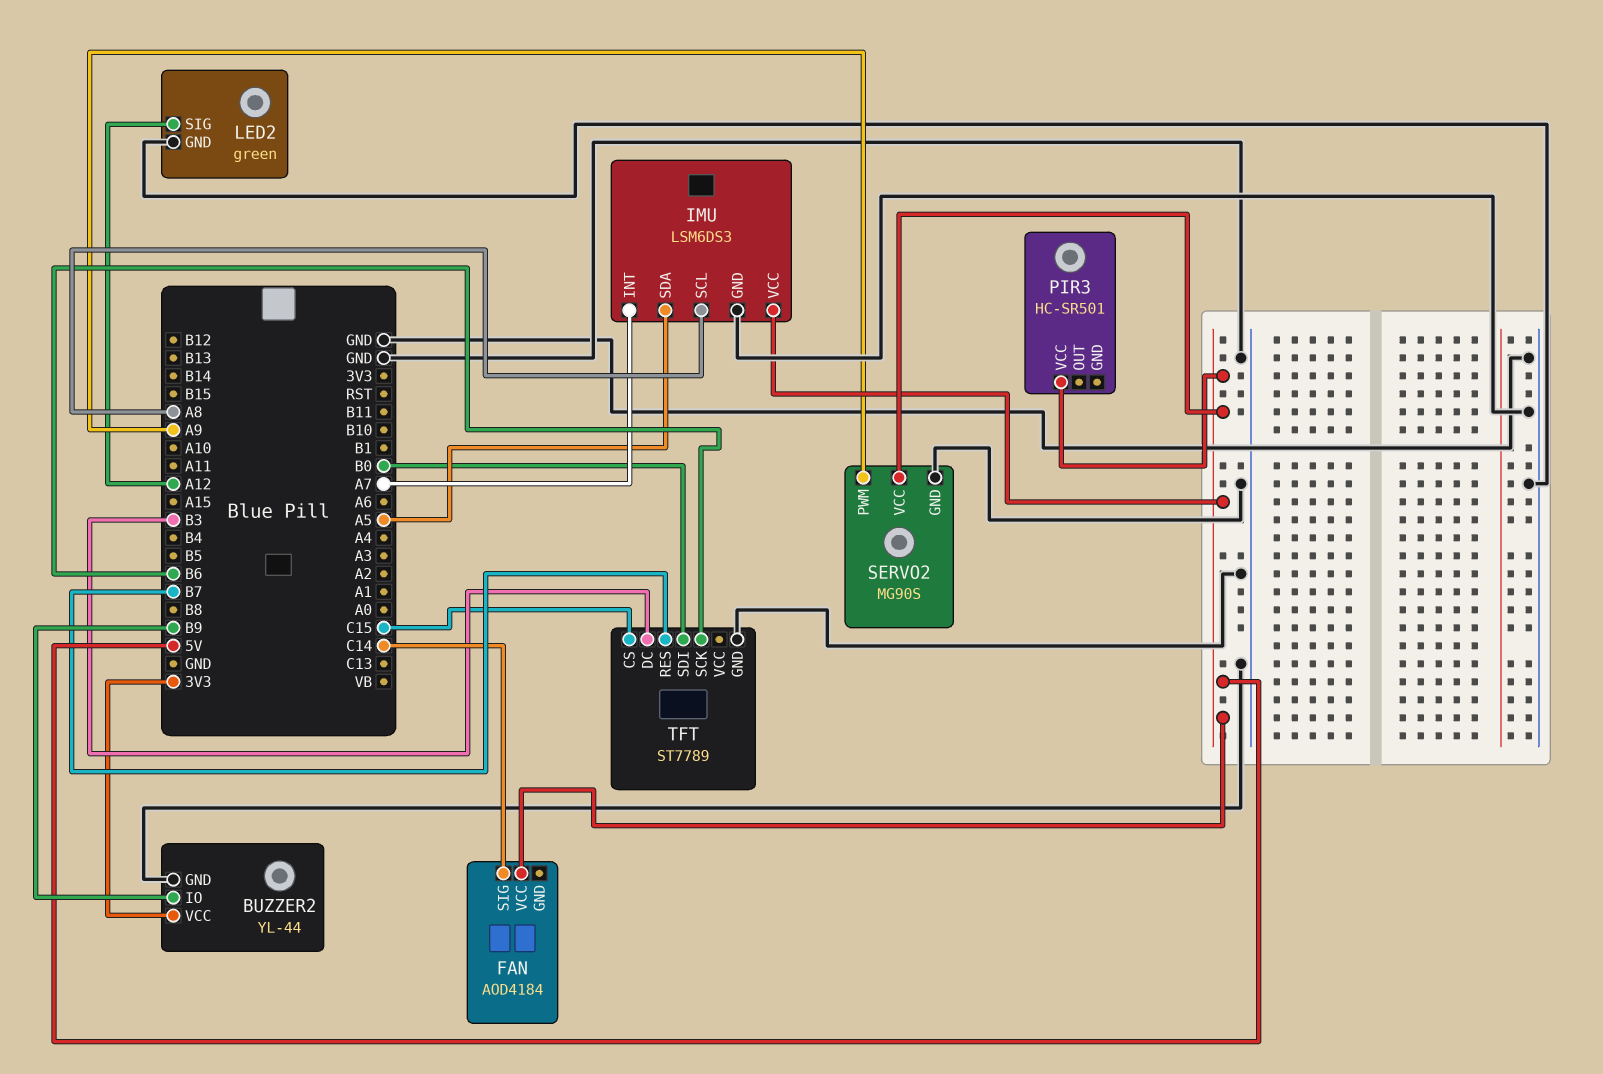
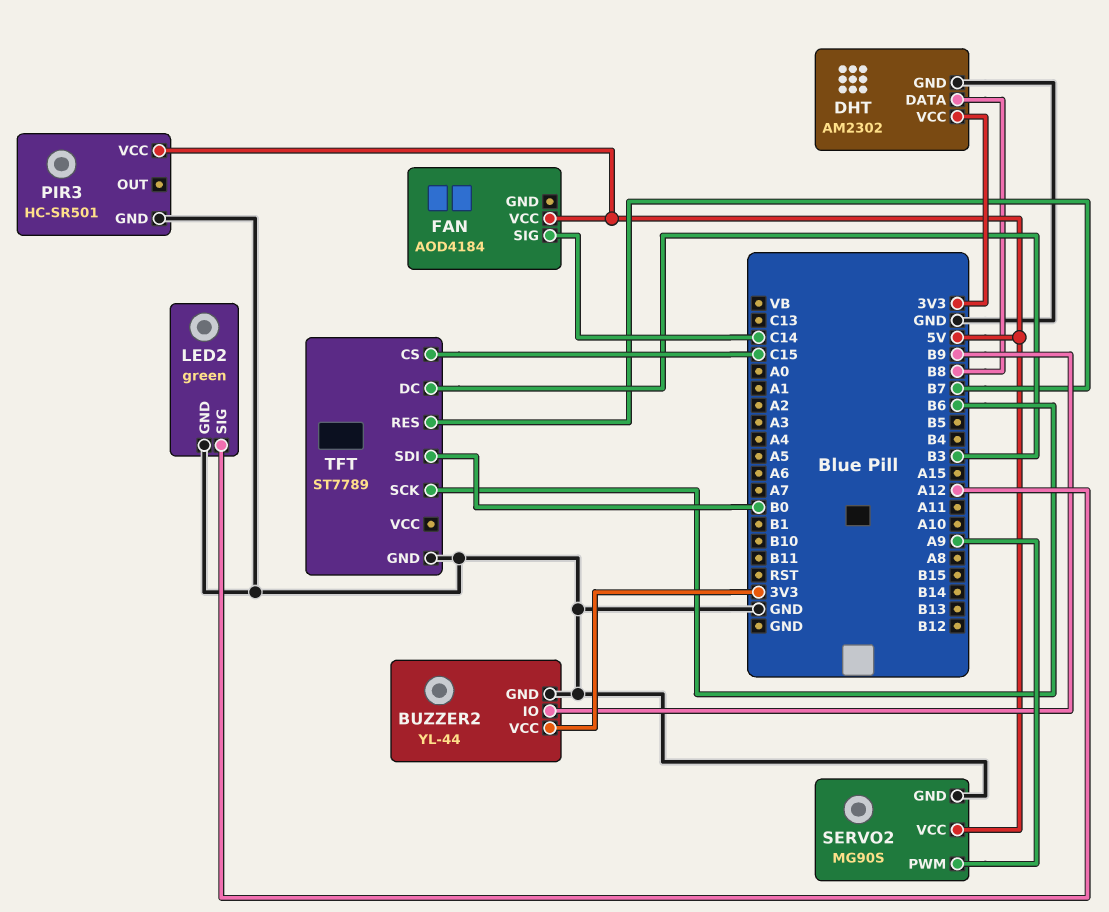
DHT: none -> AM2302
DHT pin DATA: none -> B8
DHT pin GND: none -> GND
DHT pin VCC: none -> 3V3
IMU: LSM6DS3 -> none
IMU pin GND: GND -> none
IMU pin INT: A7 -> none
IMU pin SCL: A8 -> none
IMU pin SDA: A5 -> none
IMU pin VCC: 5V -> none
PIR3 pin GND: none -> GND

